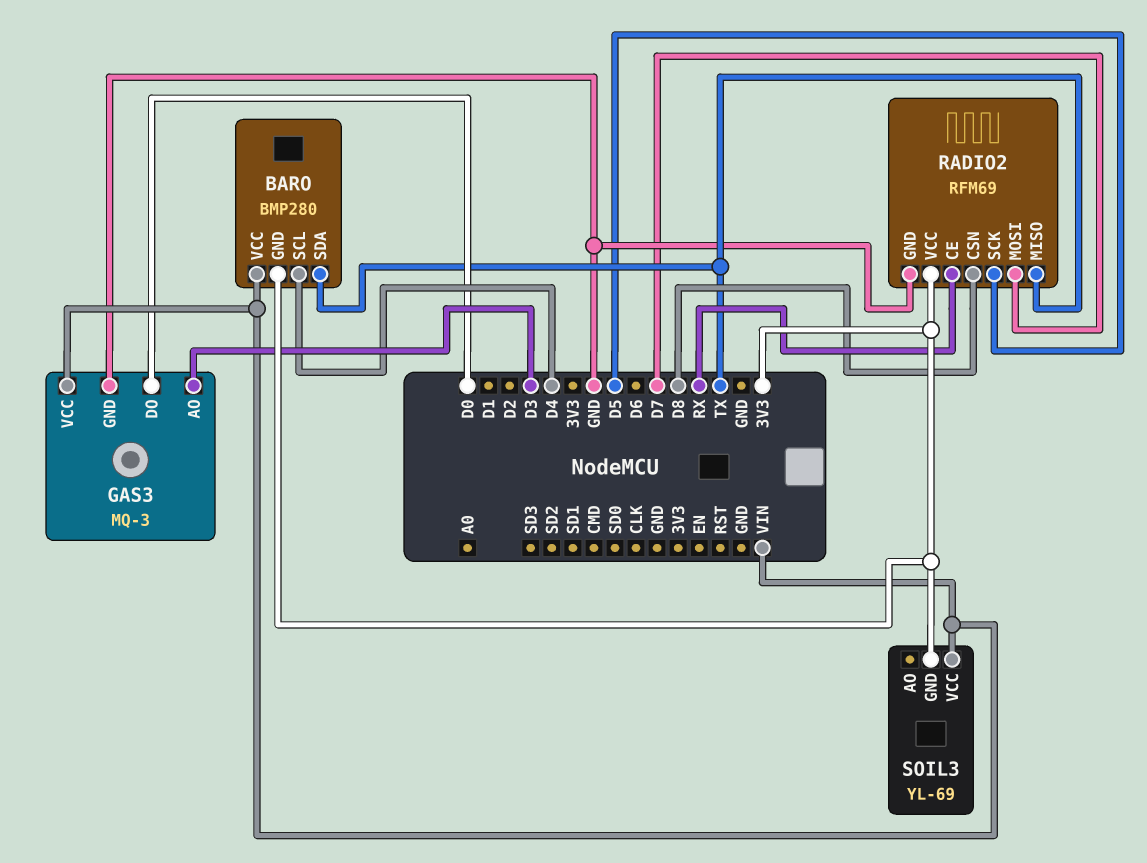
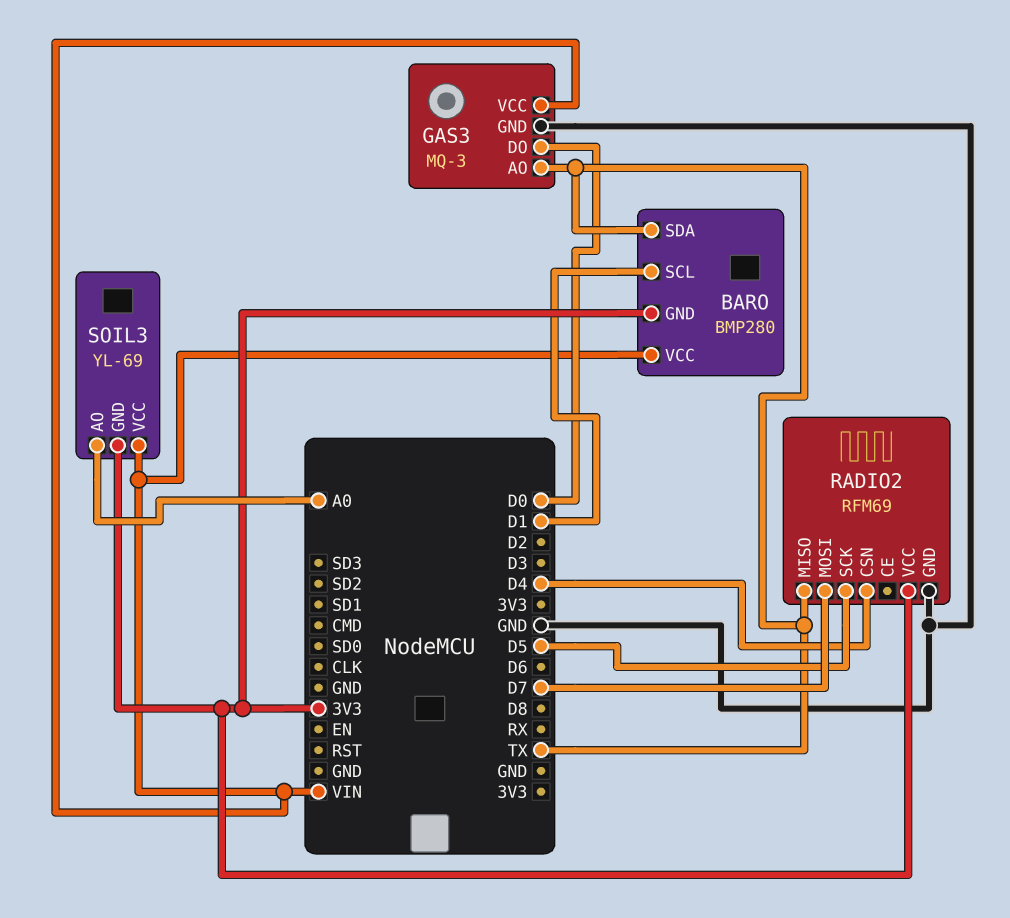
BARO pin SCL: D4 -> D1
GAS3 pin AO: D3 -> TX
RADIO2 pin CE: RX -> none
RADIO2 pin CSN: D8 -> D4
SOIL3 pin AO: none -> A0

